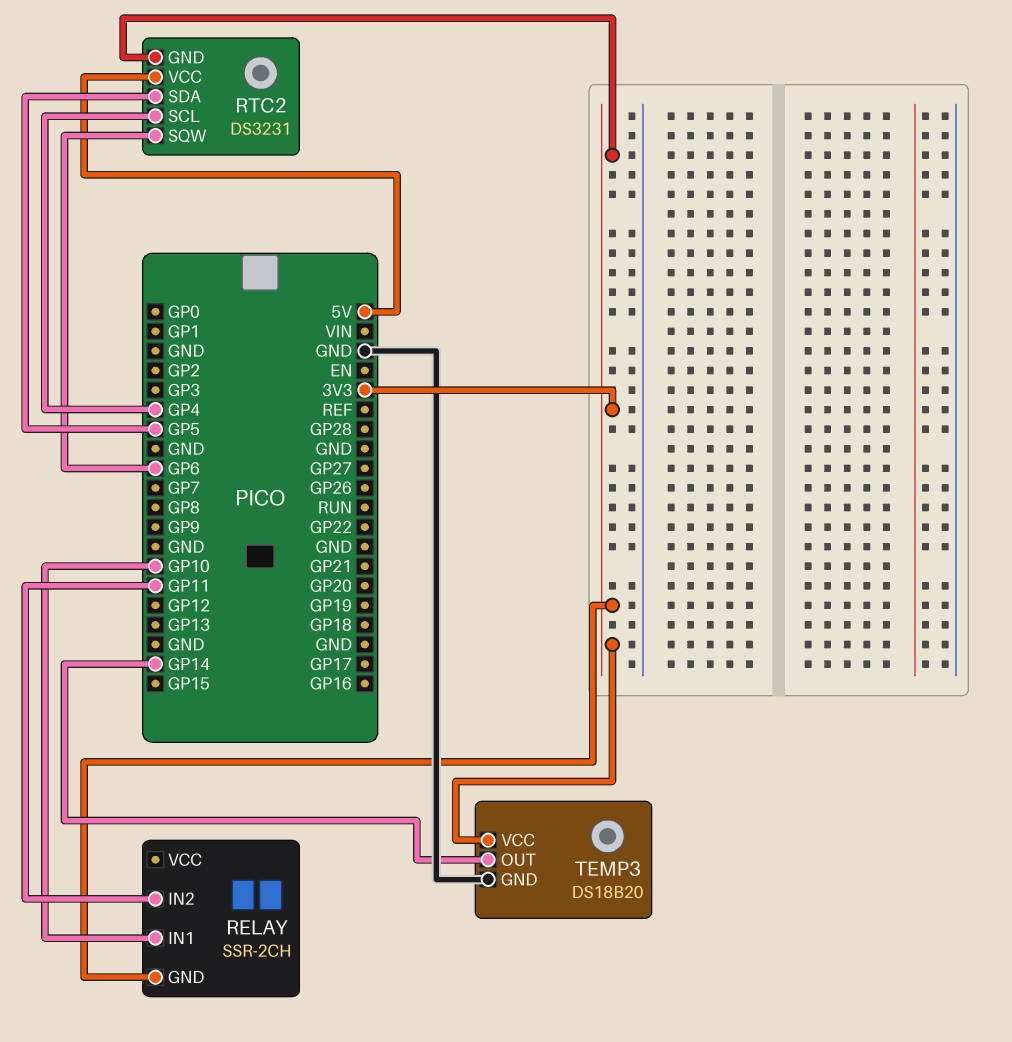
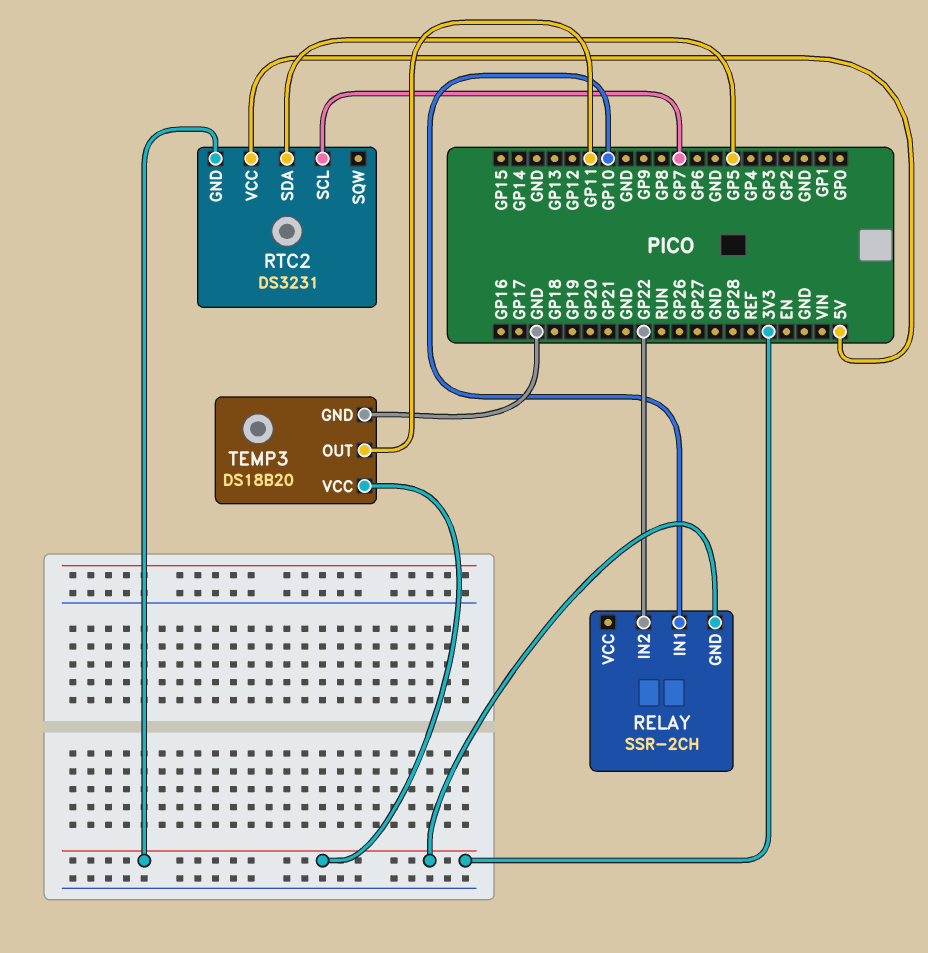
RELAY pin IN2: GP11 -> GP22
RTC2 pin SCL: GP4 -> GP7
RTC2 pin SQW: GP6 -> none
TEMP3 pin OUT: GP14 -> GP11

